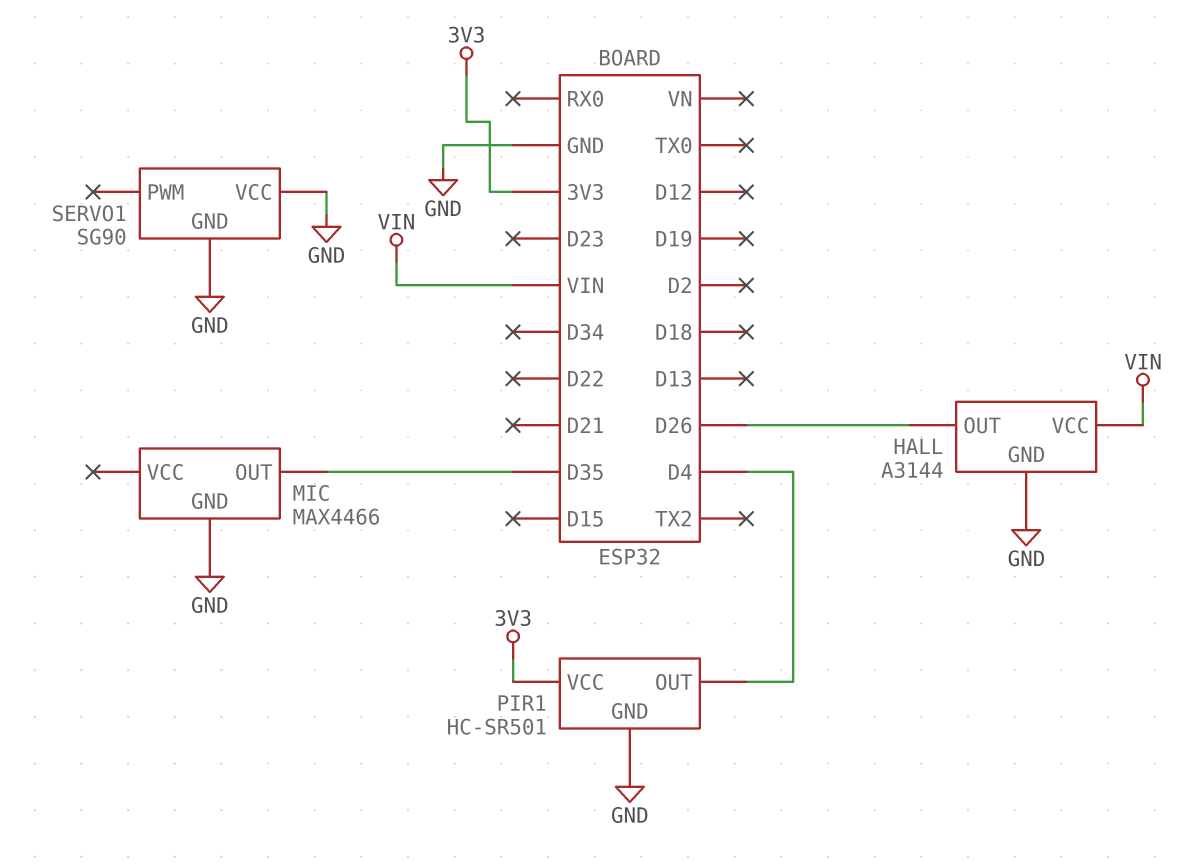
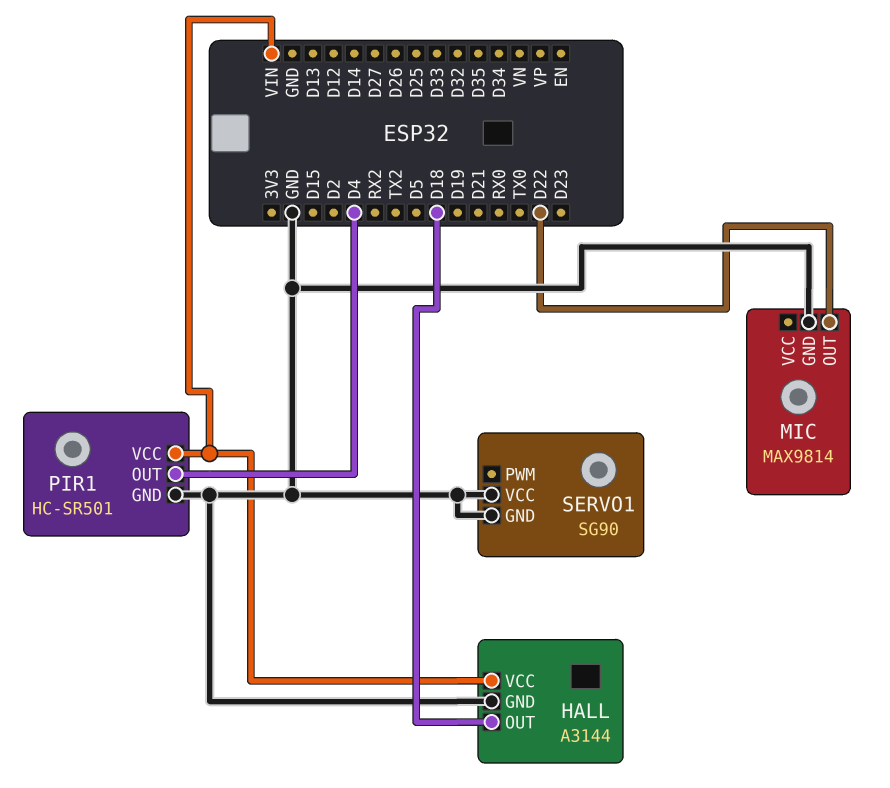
HALL pin OUT: D26 -> D18
MIC: MAX4466 -> MAX9814
MIC pin OUT: D35 -> D22
PIR1 pin VCC: 3V3 -> VIN

